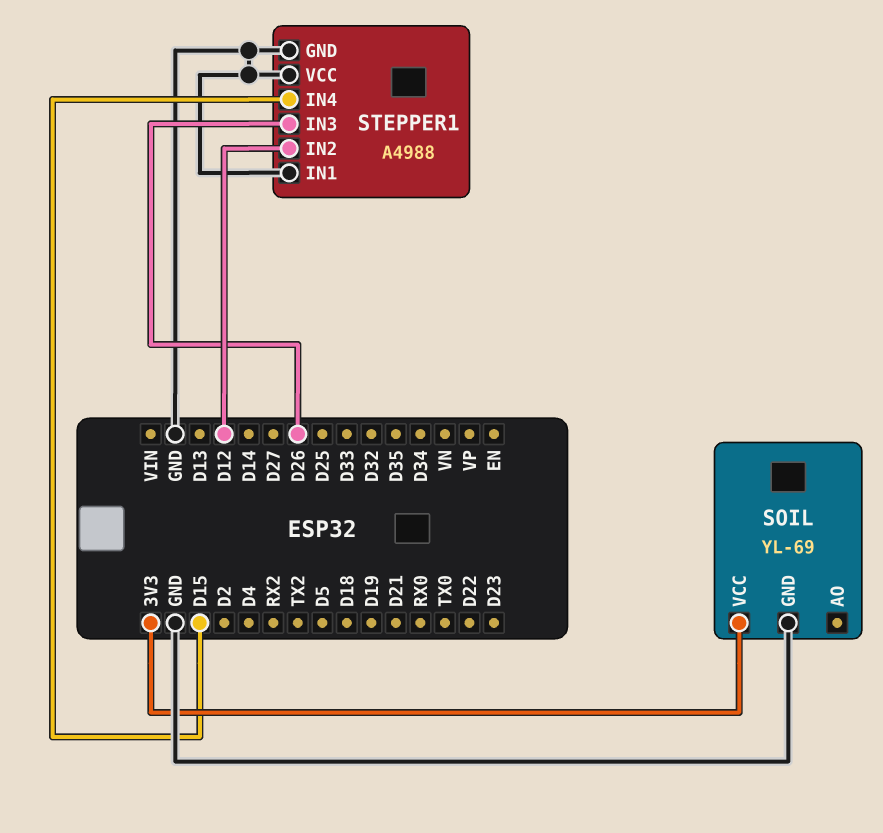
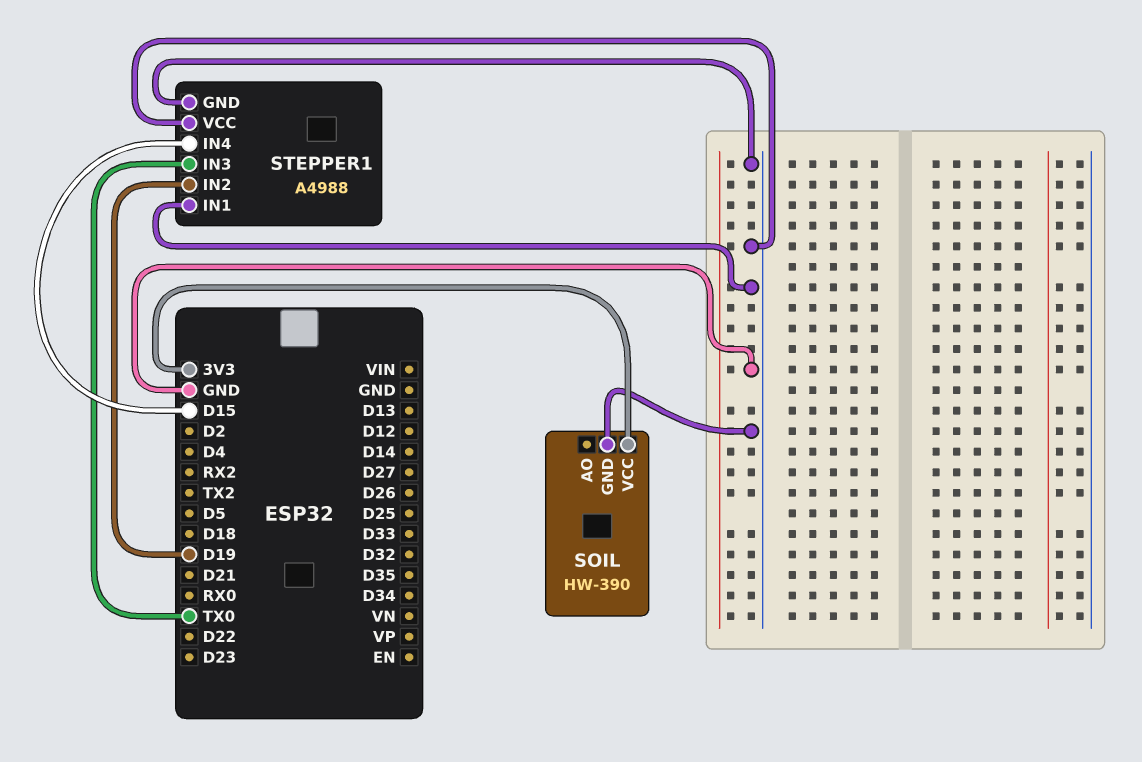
SOIL: YL-69 -> HW-390
STEPPER1 pin IN2: D12 -> D19
STEPPER1 pin IN3: D26 -> TX0

